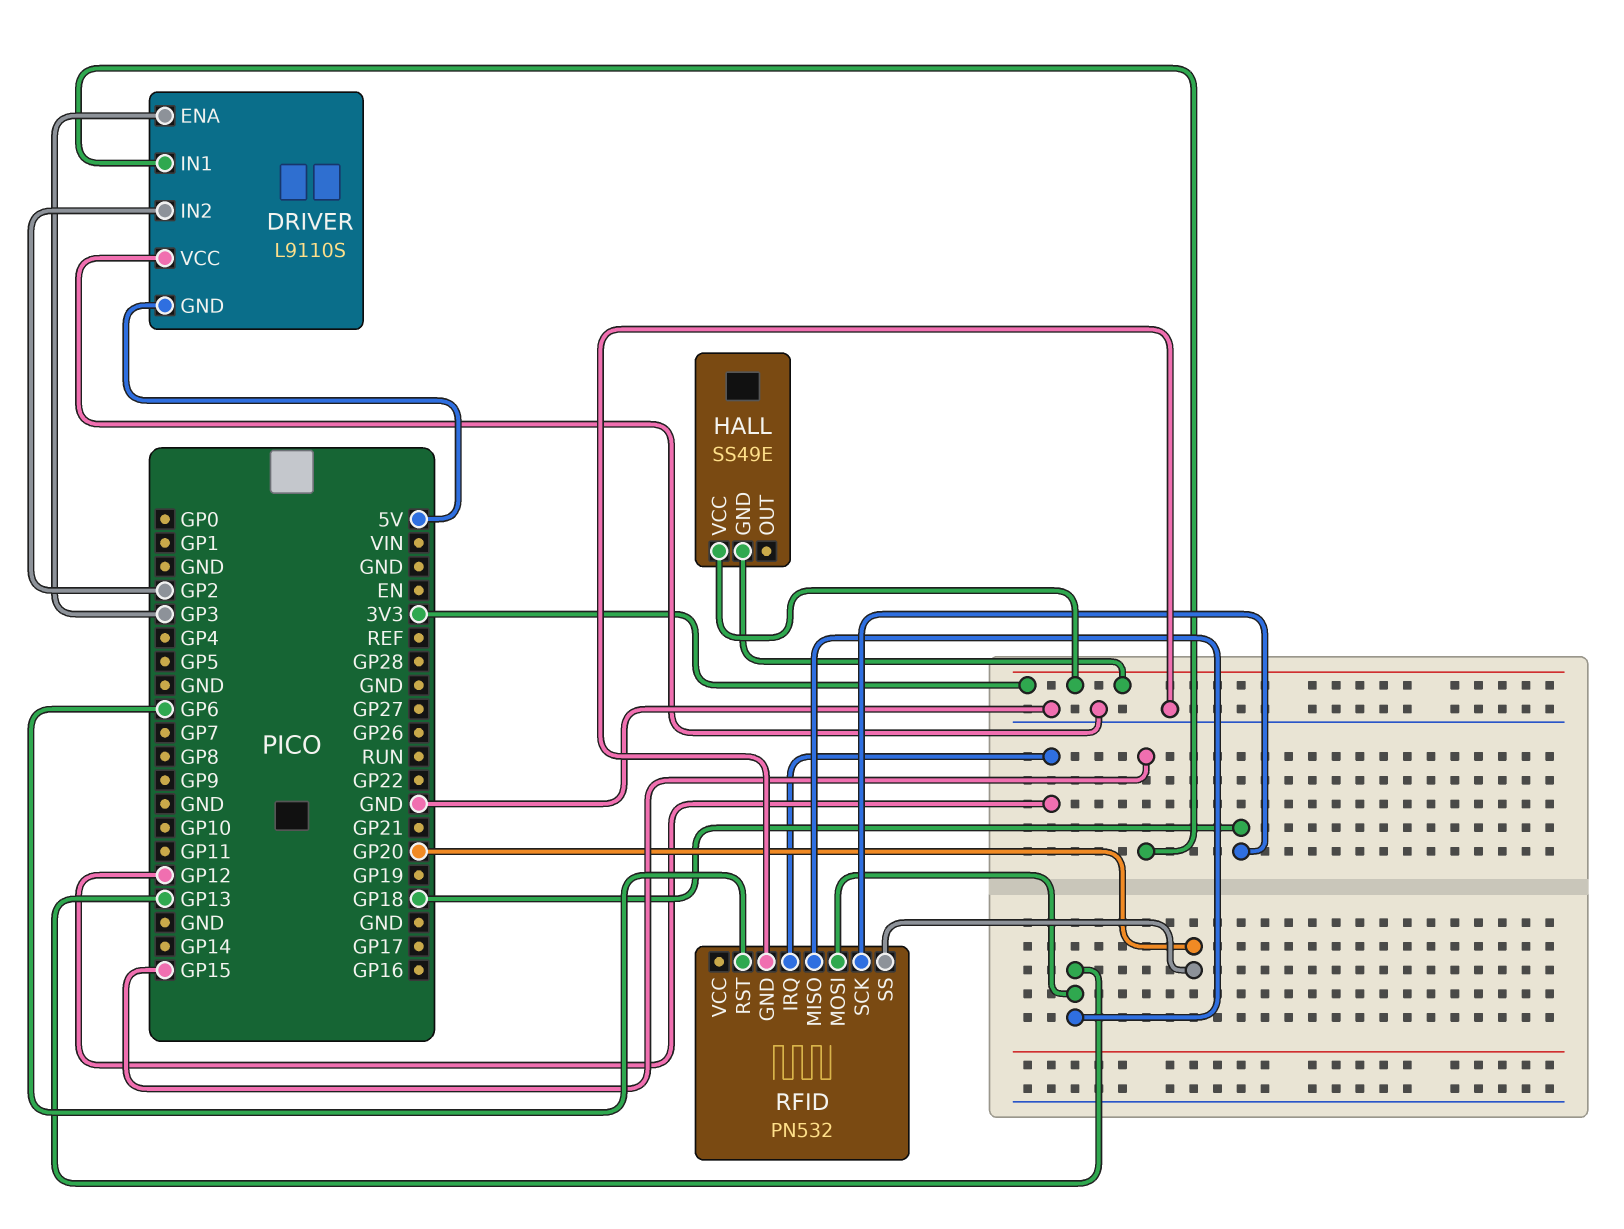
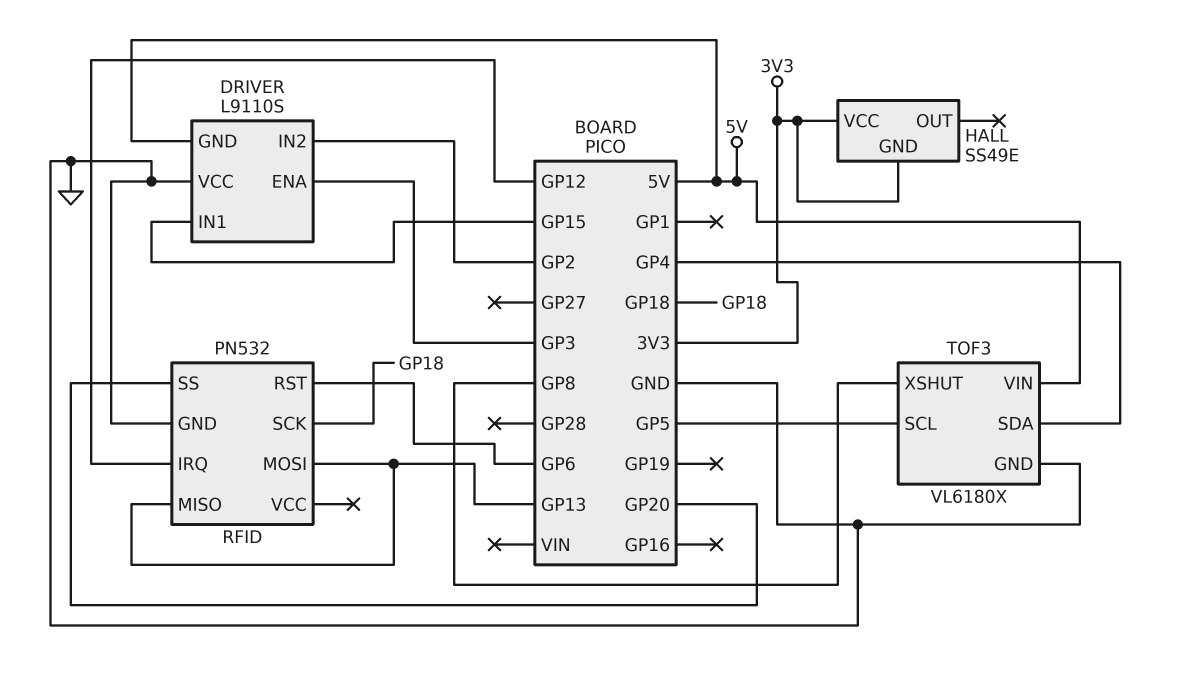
TOF3: none -> VL6180X
TOF3 pin GND: none -> GND
TOF3 pin SCL: none -> GP5
TOF3 pin SDA: none -> GP4
TOF3 pin VIN: none -> 5V
TOF3 pin XSHUT: none -> GP8

